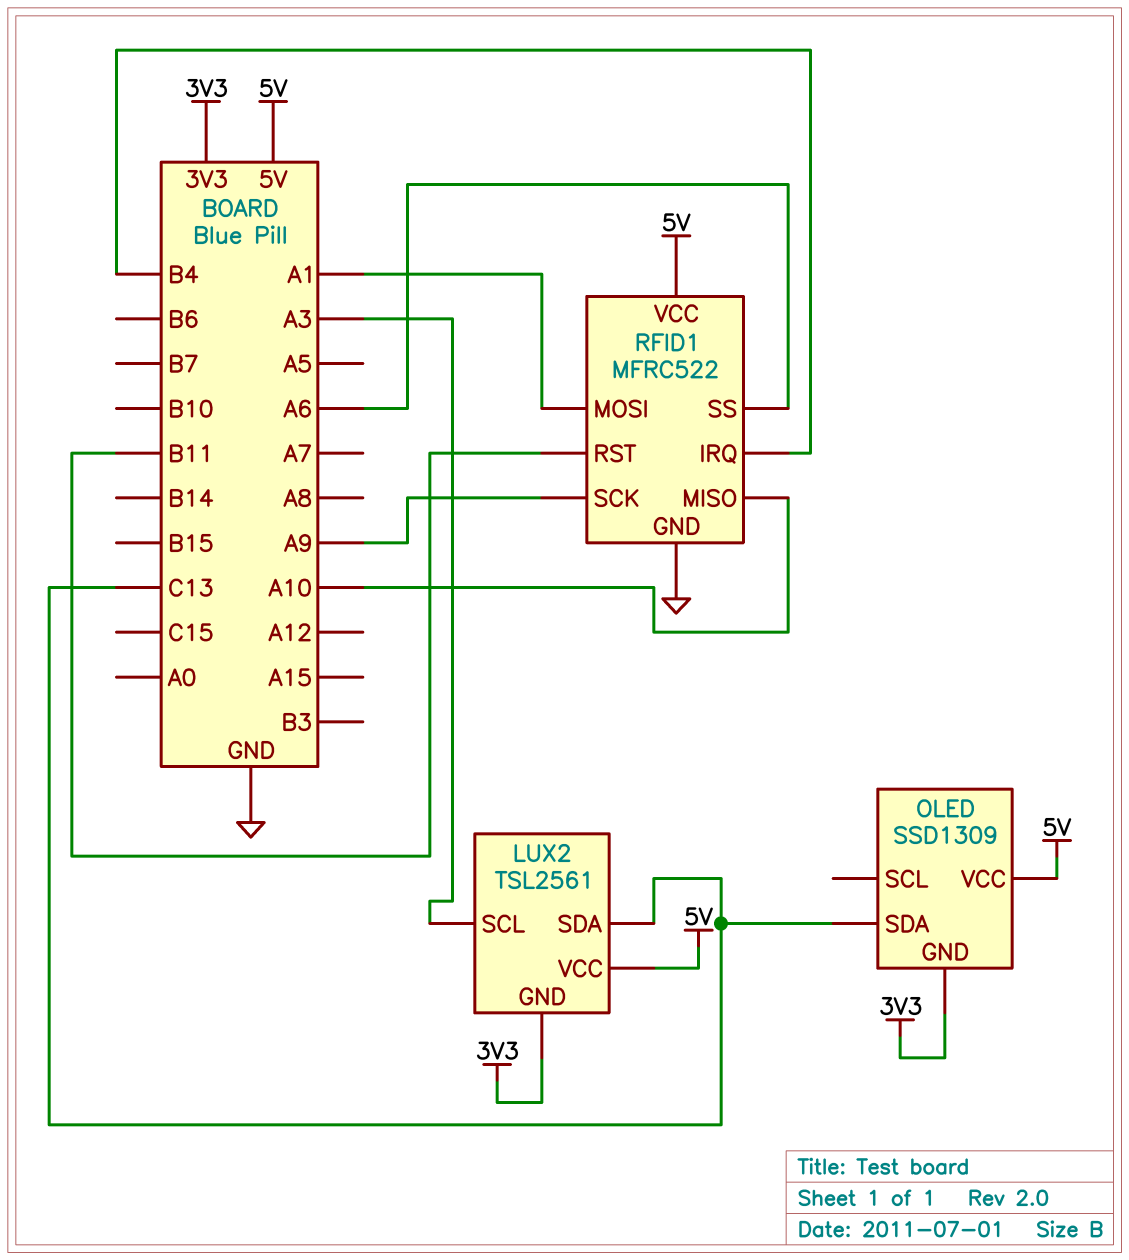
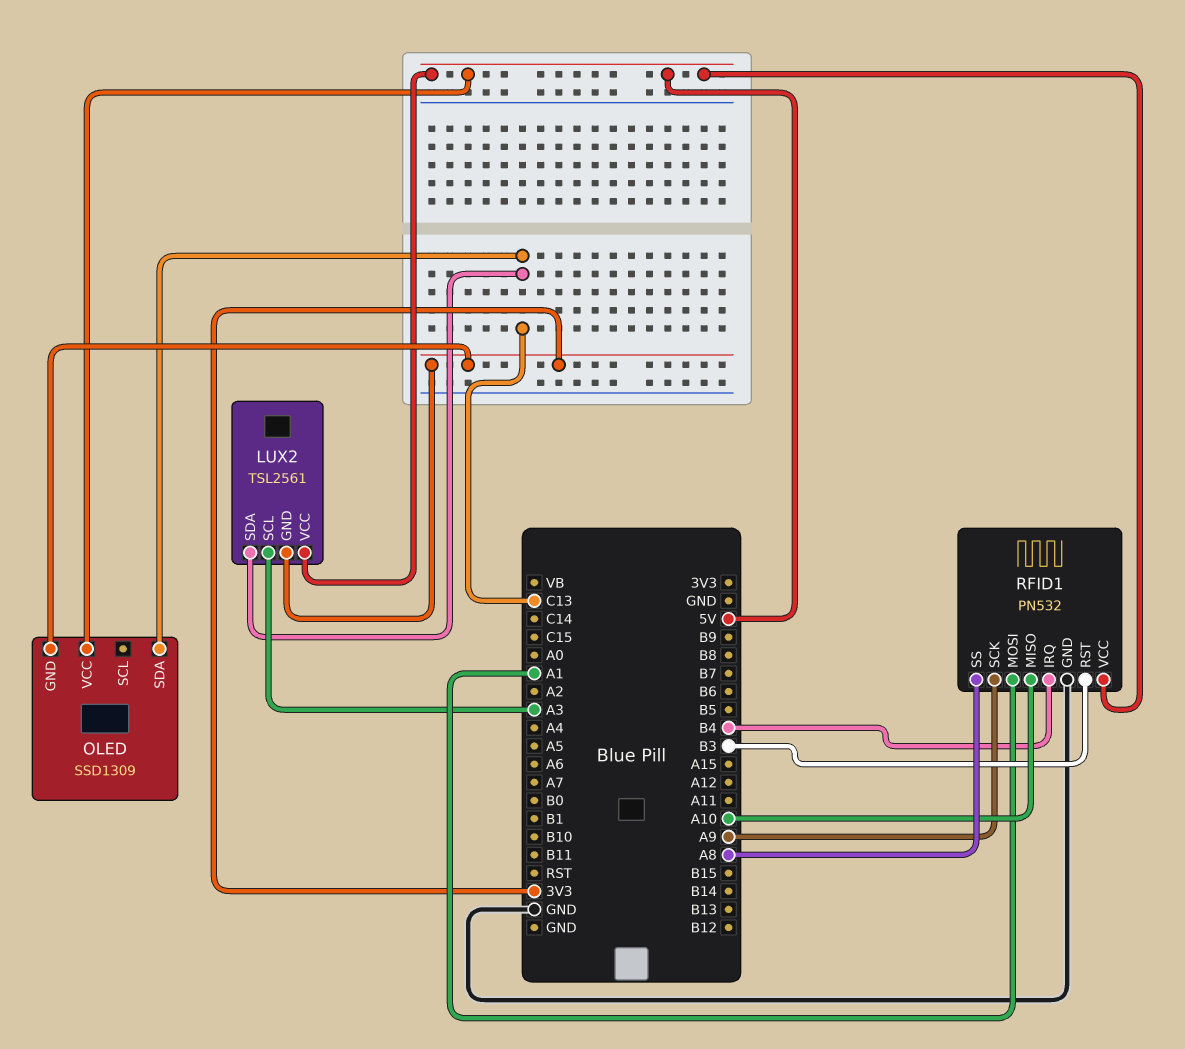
RFID1: MFRC522 -> PN532
RFID1 pin RST: B11 -> B3
RFID1 pin SS: A6 -> A8

